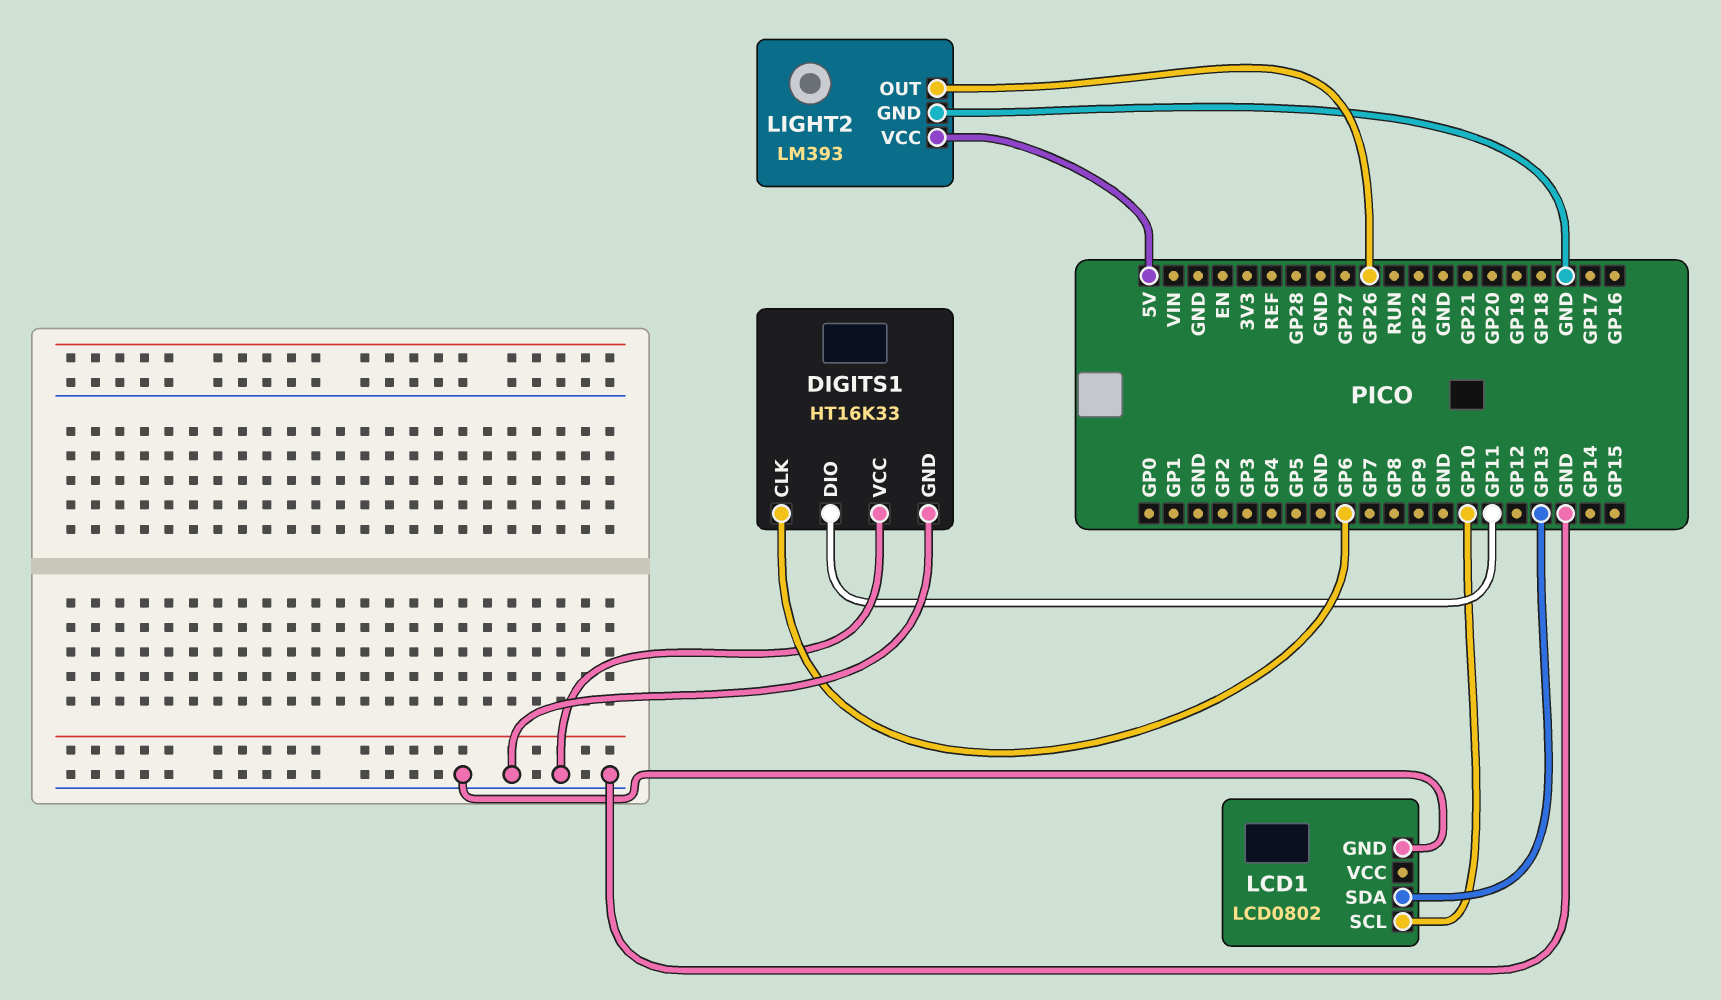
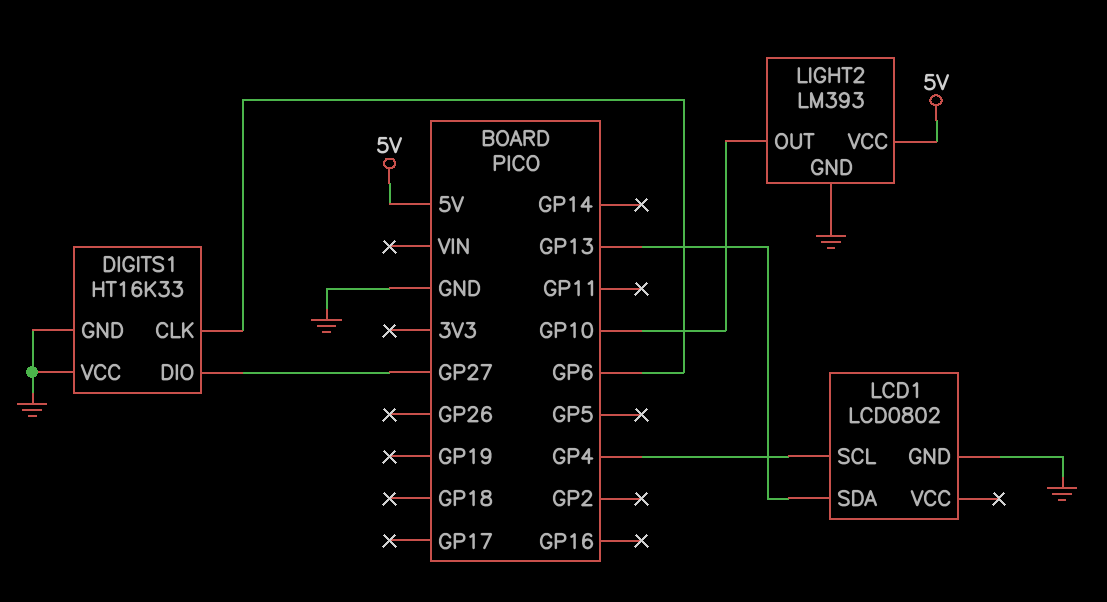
DIGITS1 pin DIO: GP11 -> GP27
LCD1 pin SCL: GP10 -> GP4
LIGHT2 pin OUT: GP26 -> GP10

